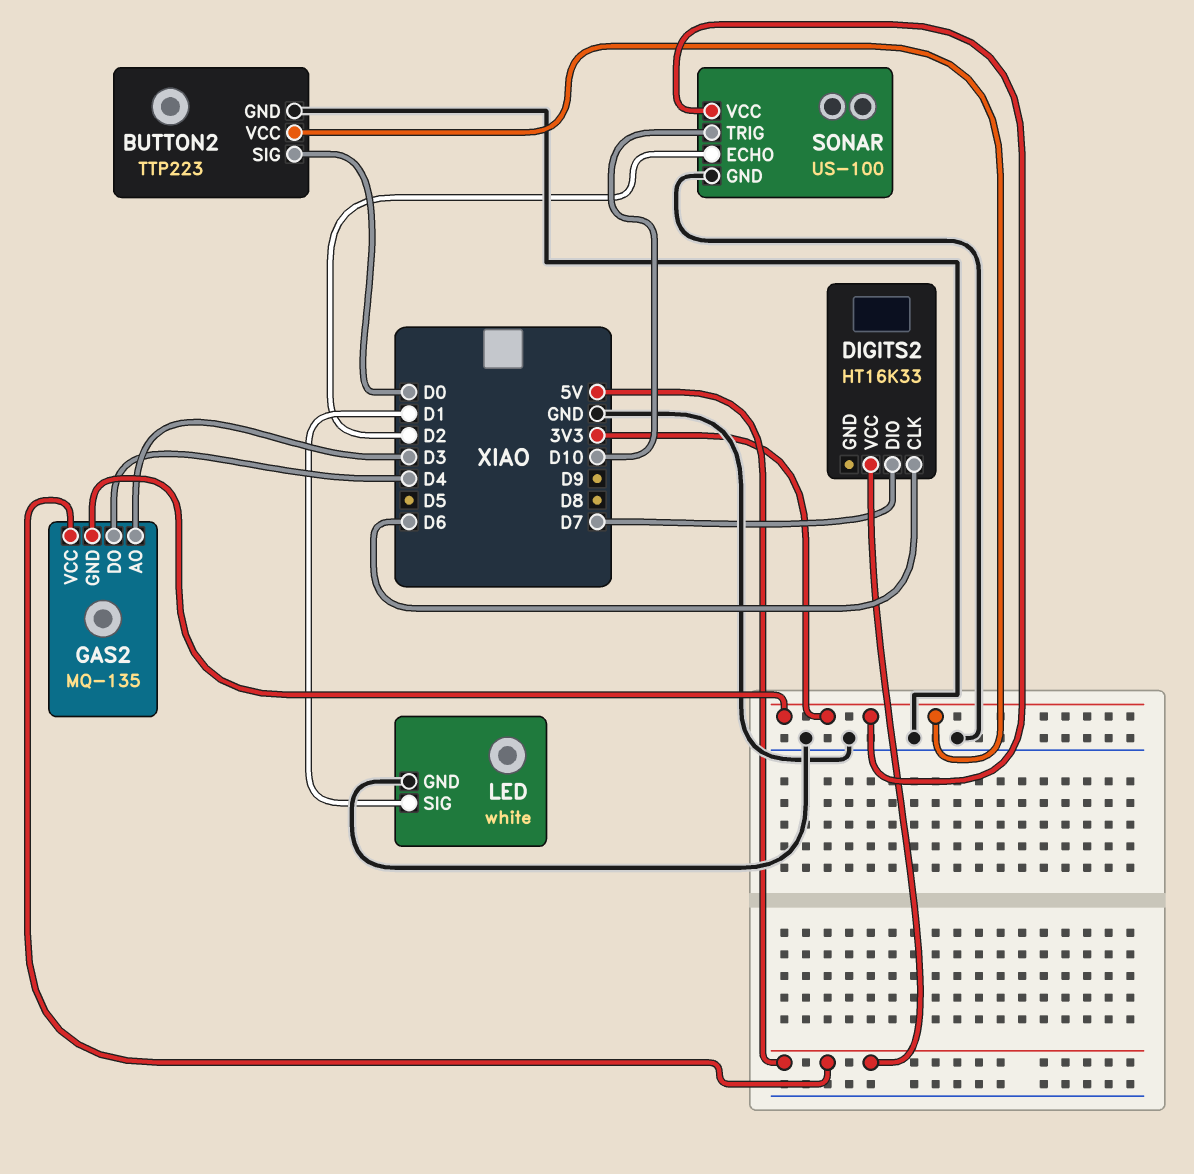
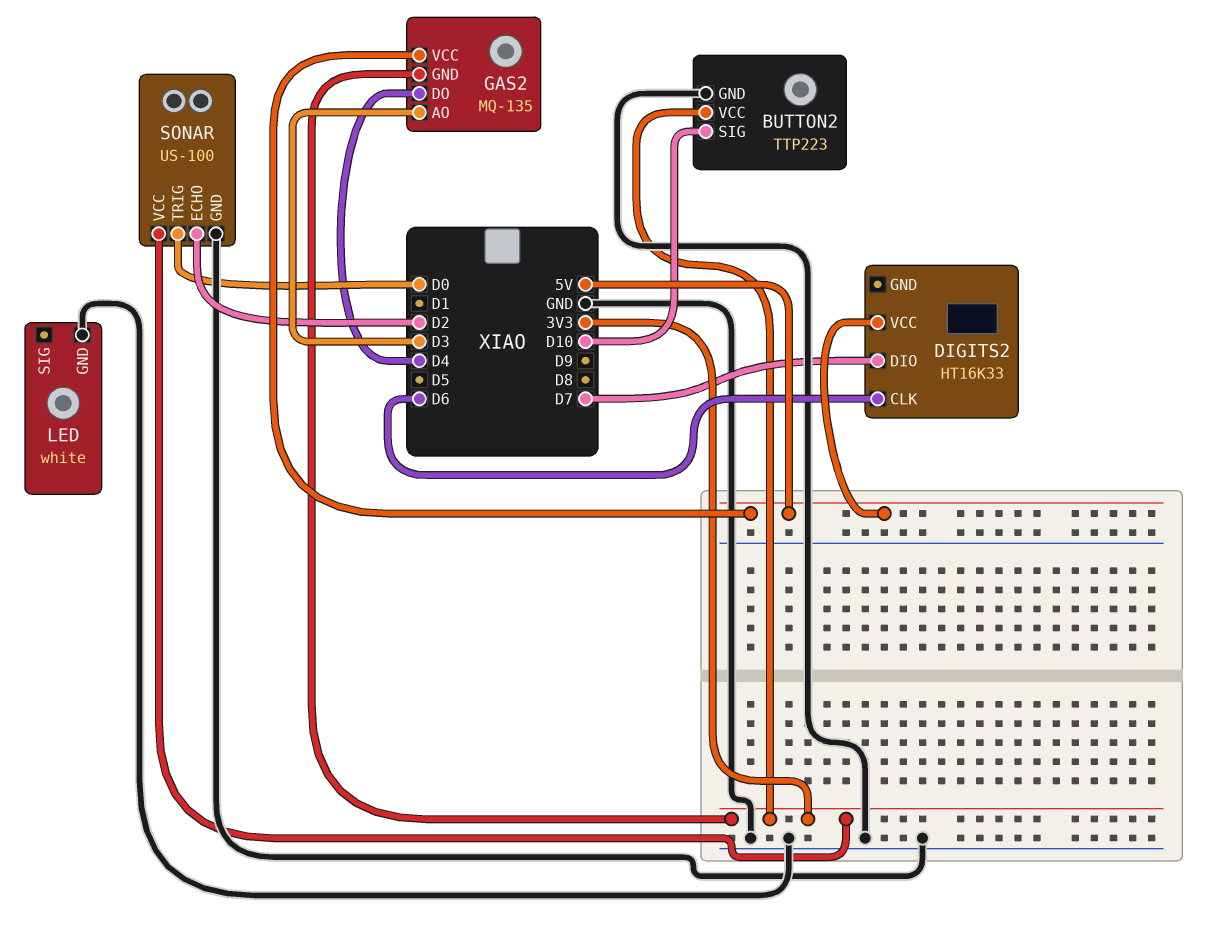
BUTTON2 pin SIG: D0 -> D10
LED pin SIG: D1 -> none
SONAR pin TRIG: D10 -> D0

